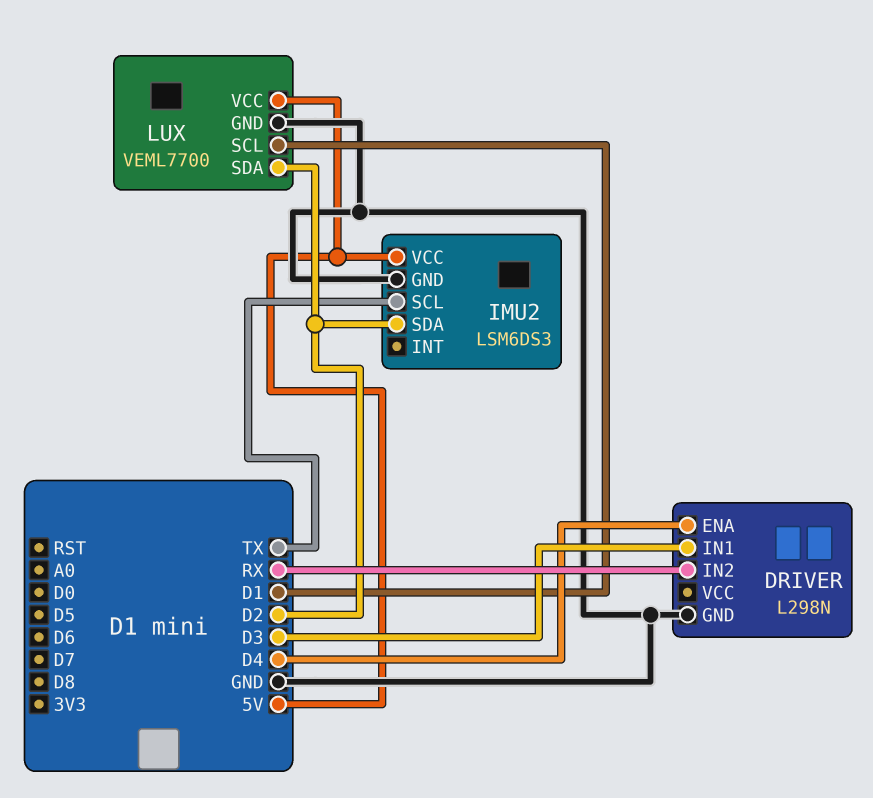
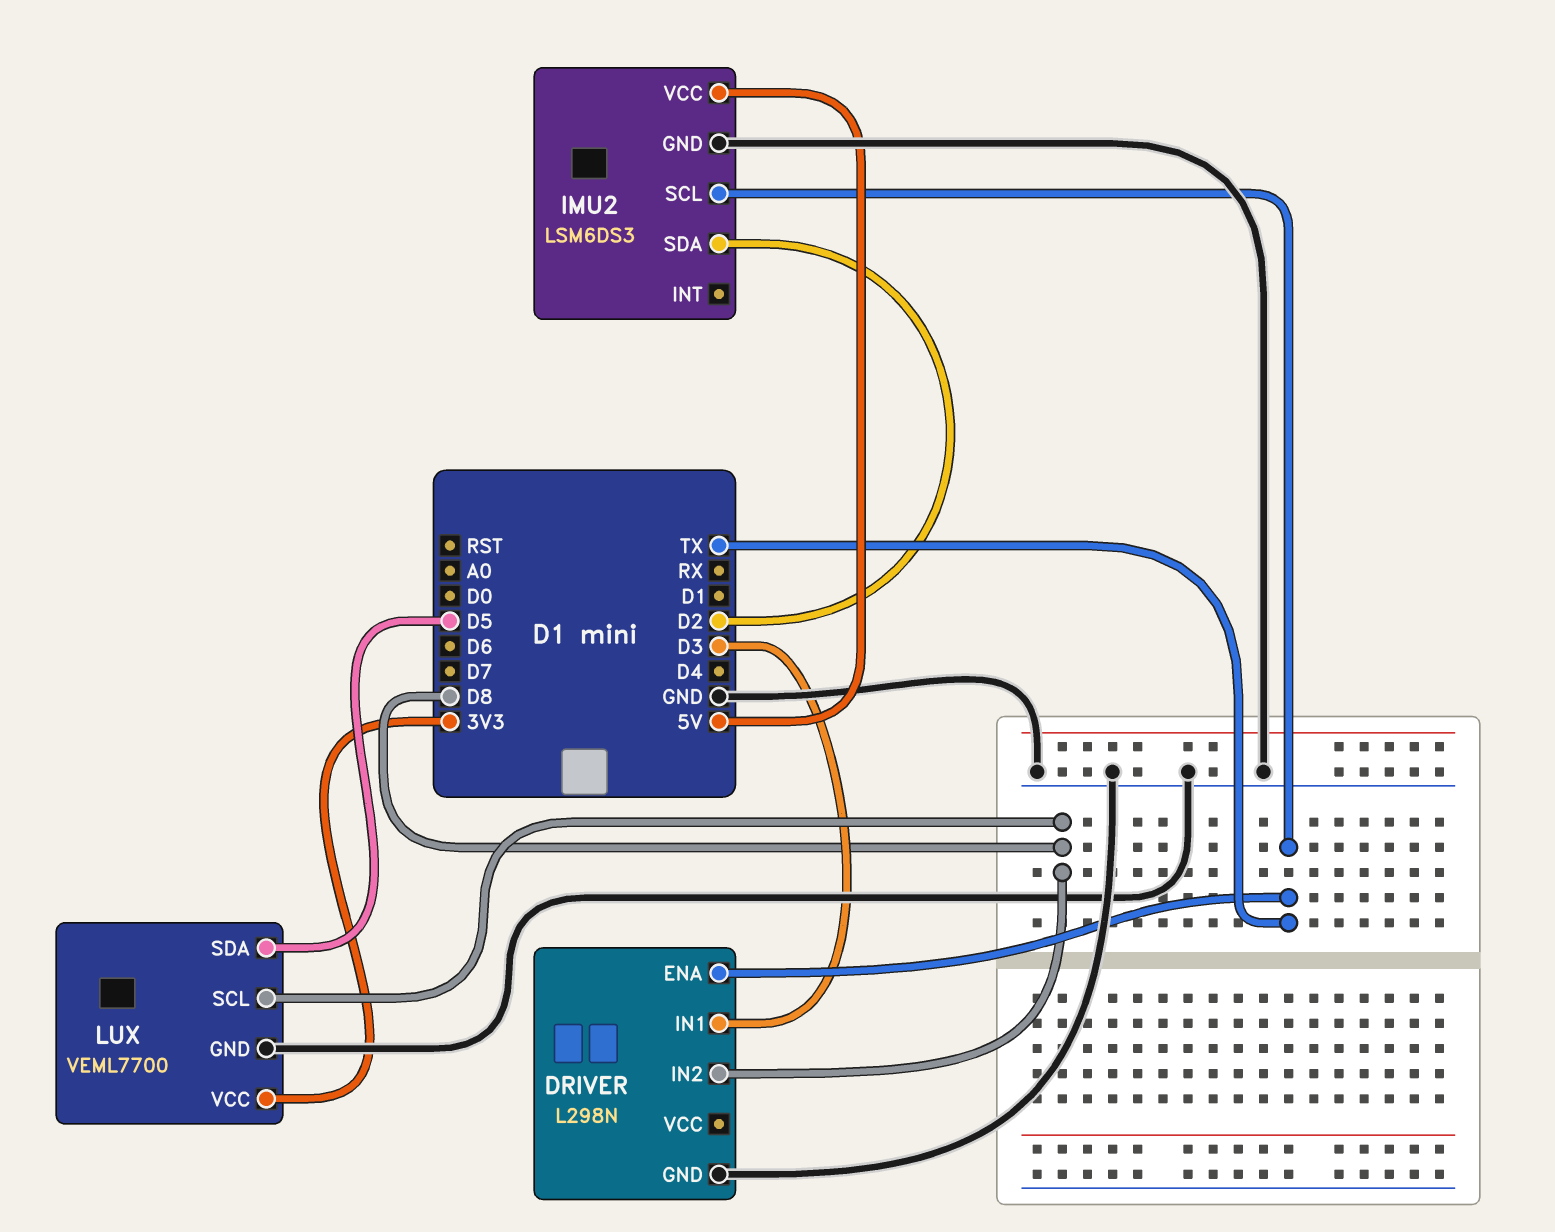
DRIVER pin ENA: D4 -> TX
DRIVER pin IN2: RX -> D8
LUX pin SCL: D1 -> D8
LUX pin SDA: D2 -> D5
LUX pin VCC: 5V -> 3V3

